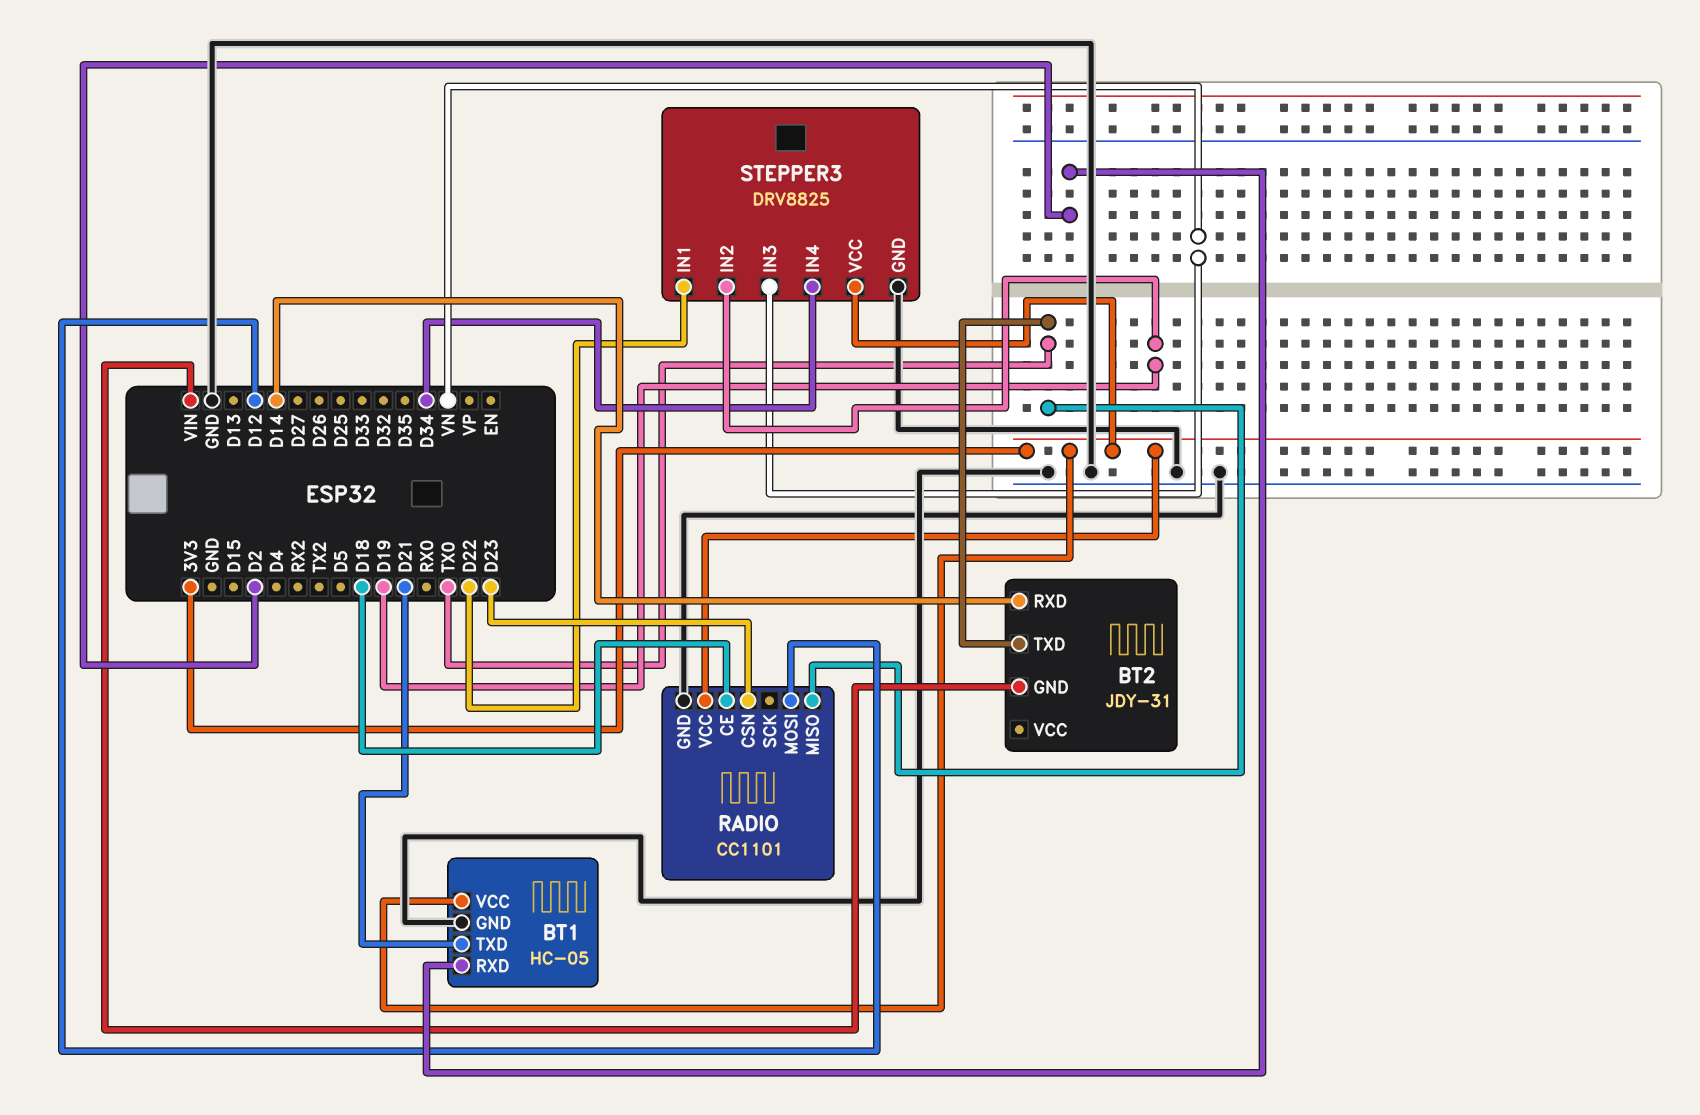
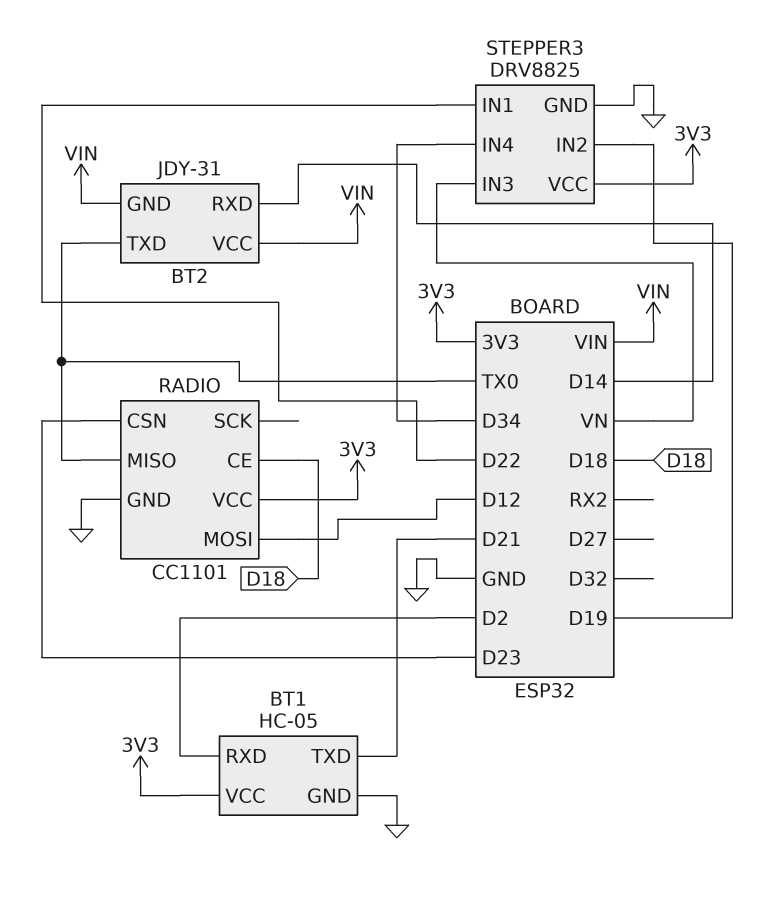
BT2 pin VCC: none -> VIN

